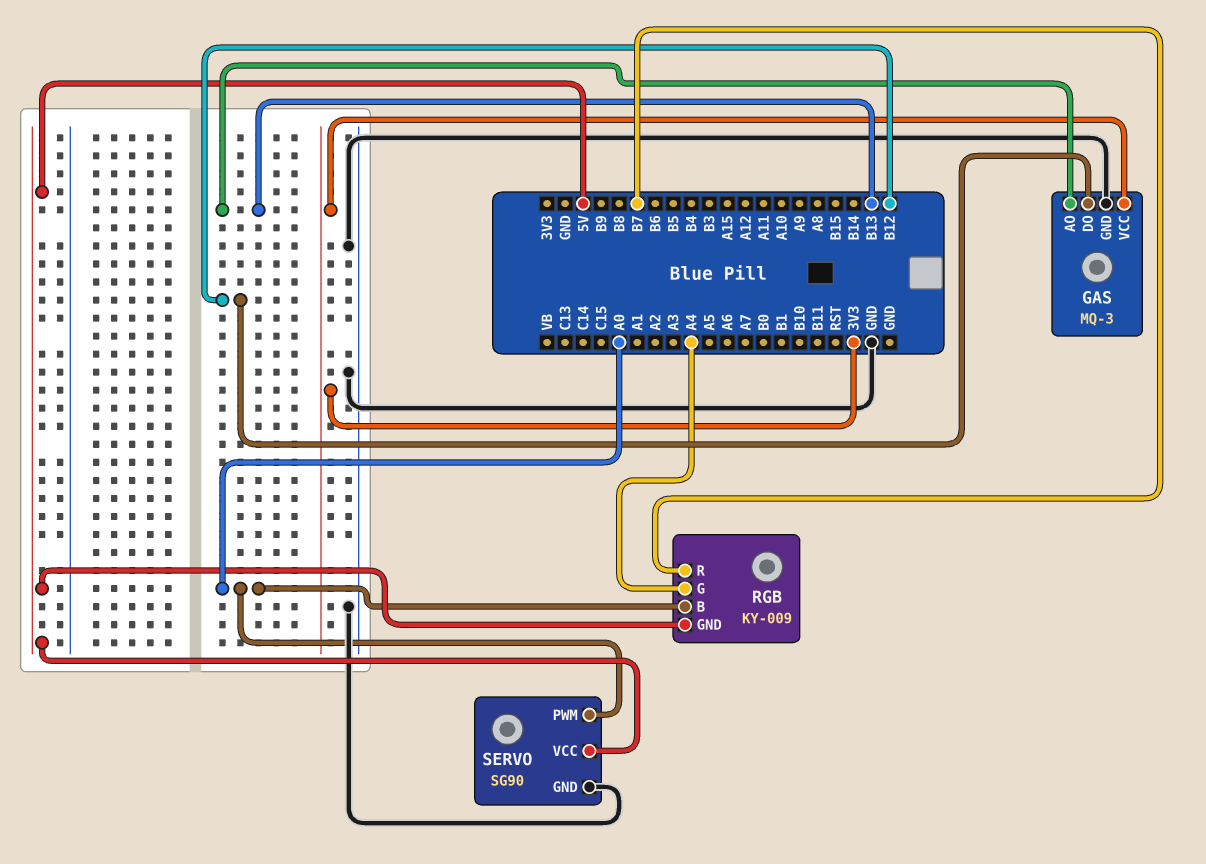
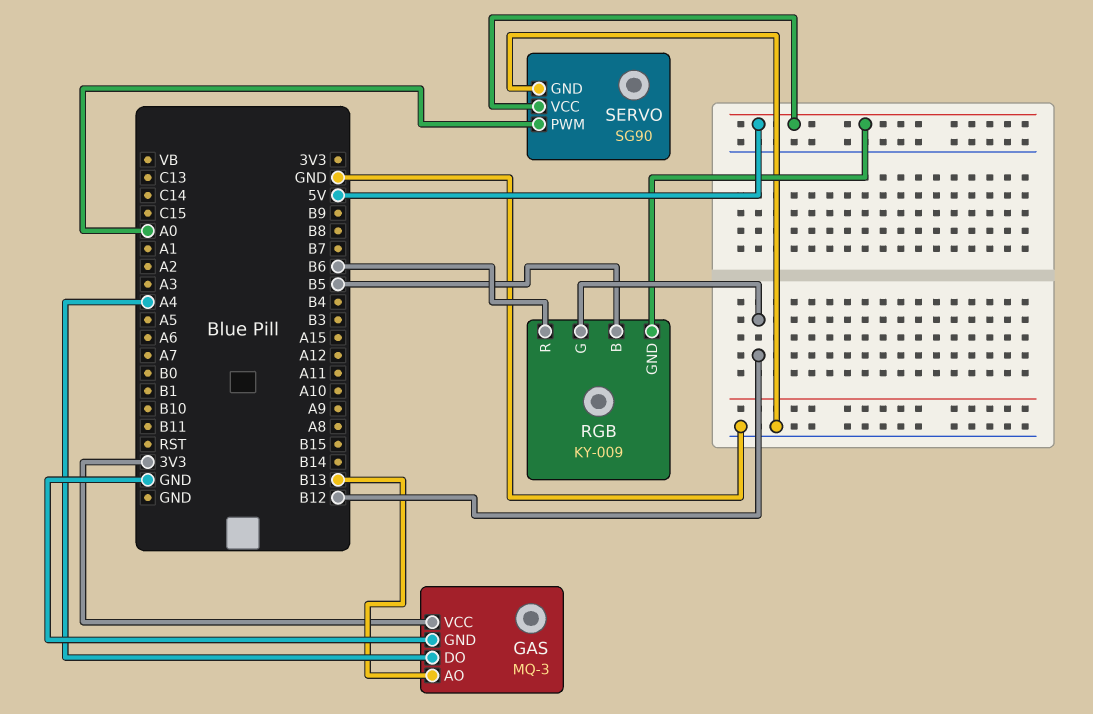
GAS pin DO: B12 -> A4
RGB pin B: A0 -> B5
RGB pin G: A4 -> B12
RGB pin R: B7 -> B6

